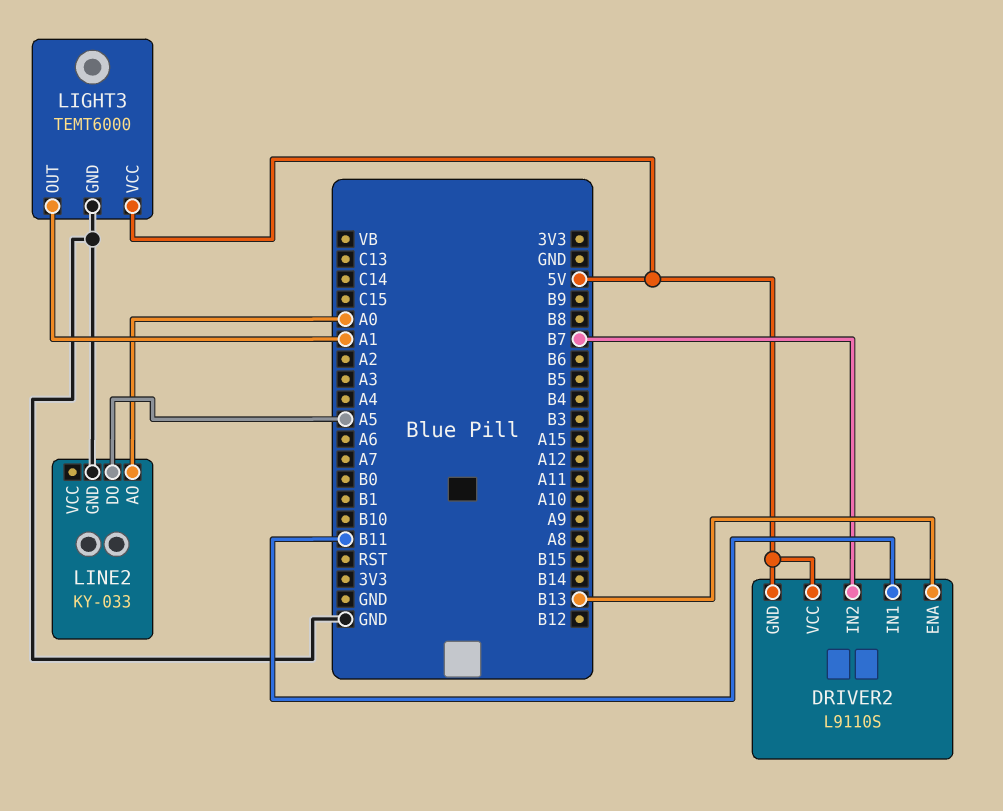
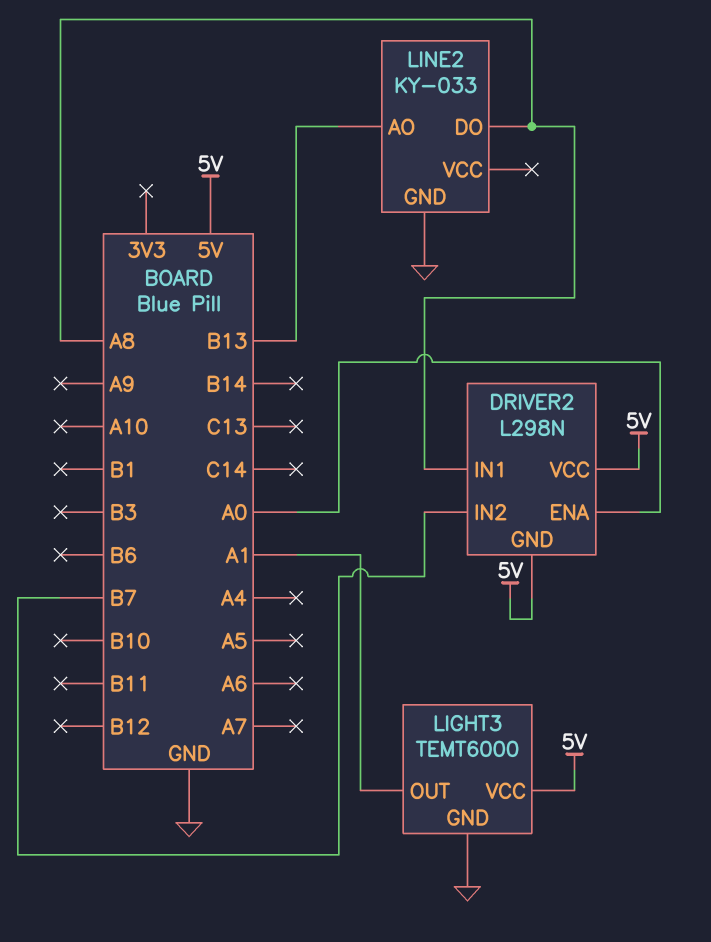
DRIVER2: L9110S -> L298N
DRIVER2 pin ENA: B13 -> A0
DRIVER2 pin IN1: B11 -> A8
LINE2 pin AO: A0 -> B13
LINE2 pin DO: A5 -> A8

